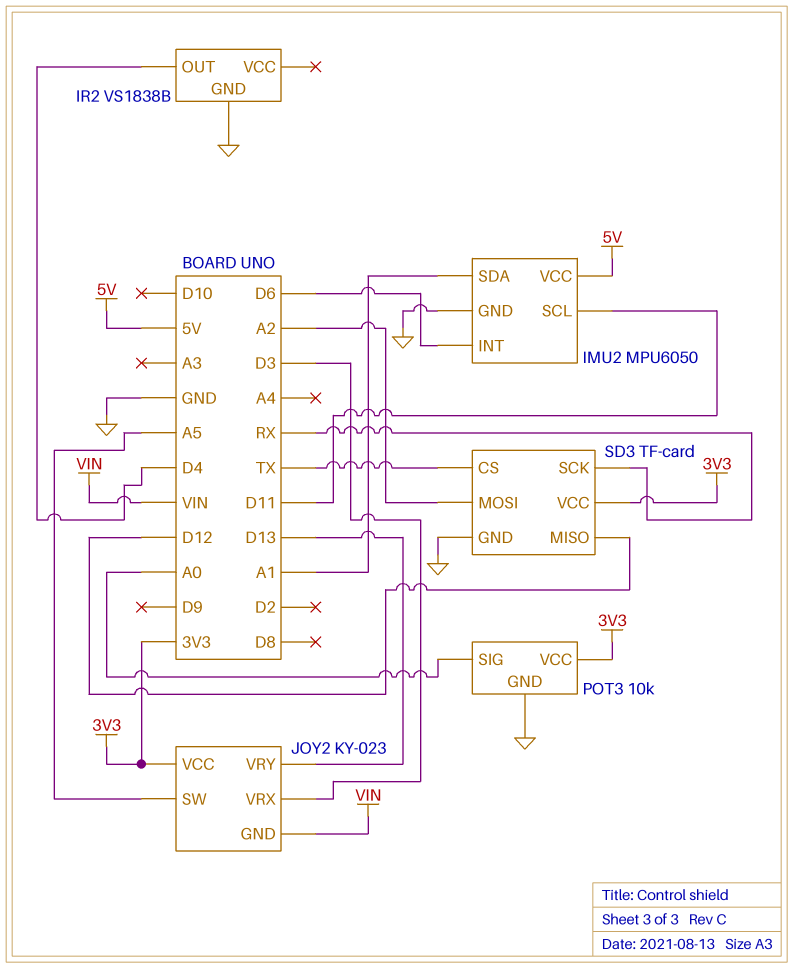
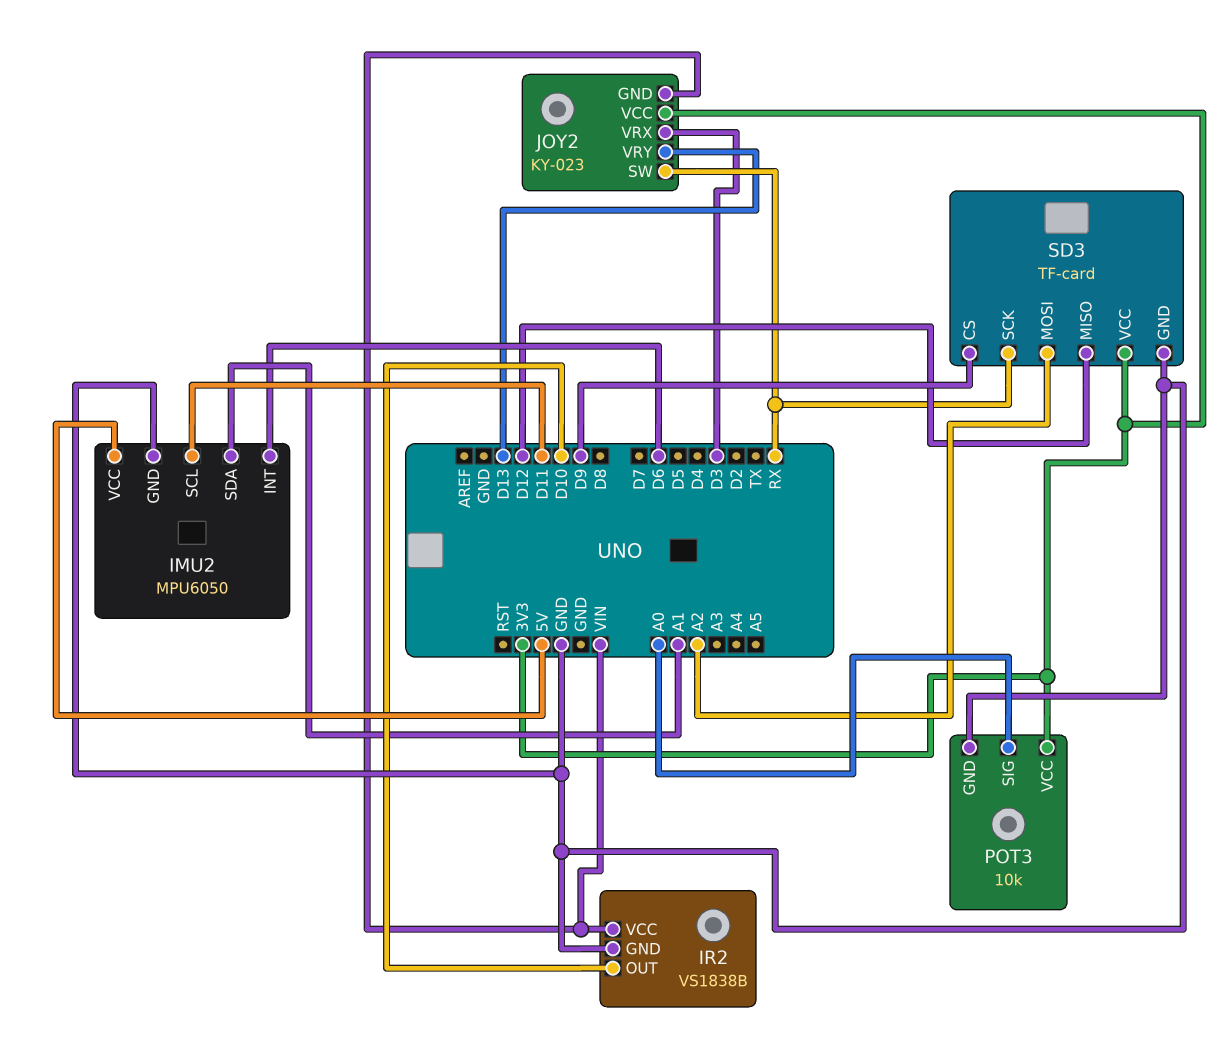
IR2 pin OUT: D4 -> D10
IR2 pin VCC: none -> VIN
JOY2 pin SW: A5 -> RX
SD3 pin CS: TX -> D9

